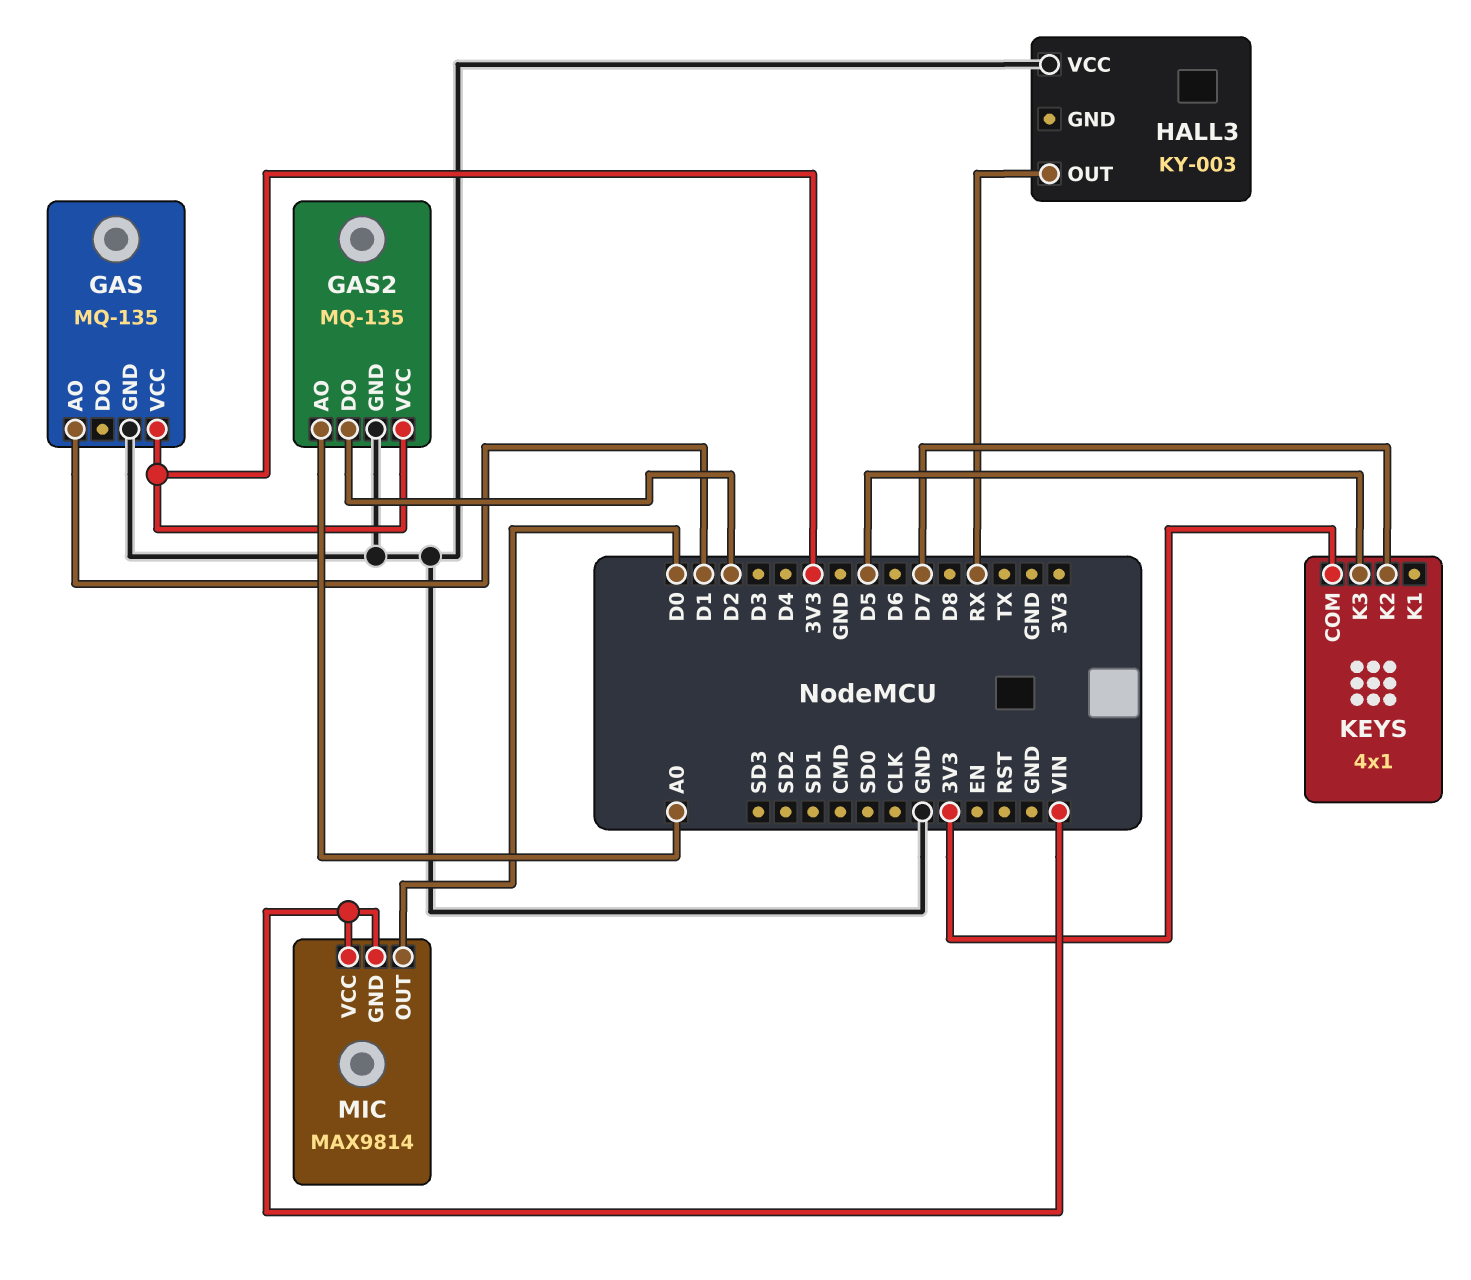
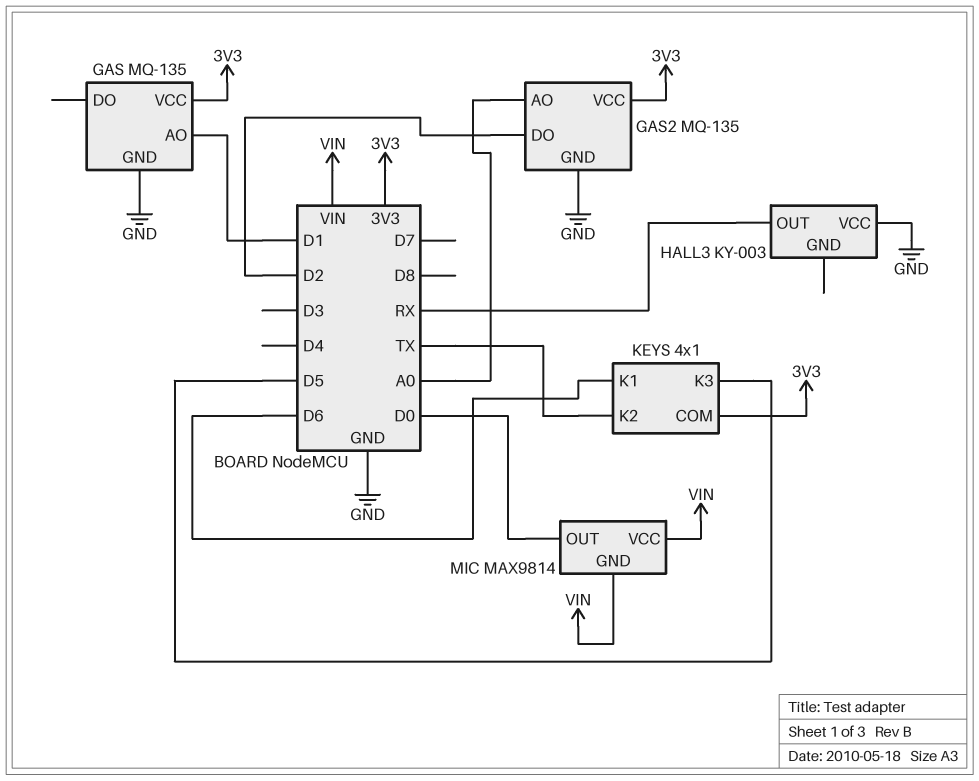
KEYS pin K1: none -> D6
KEYS pin K2: D7 -> TX

